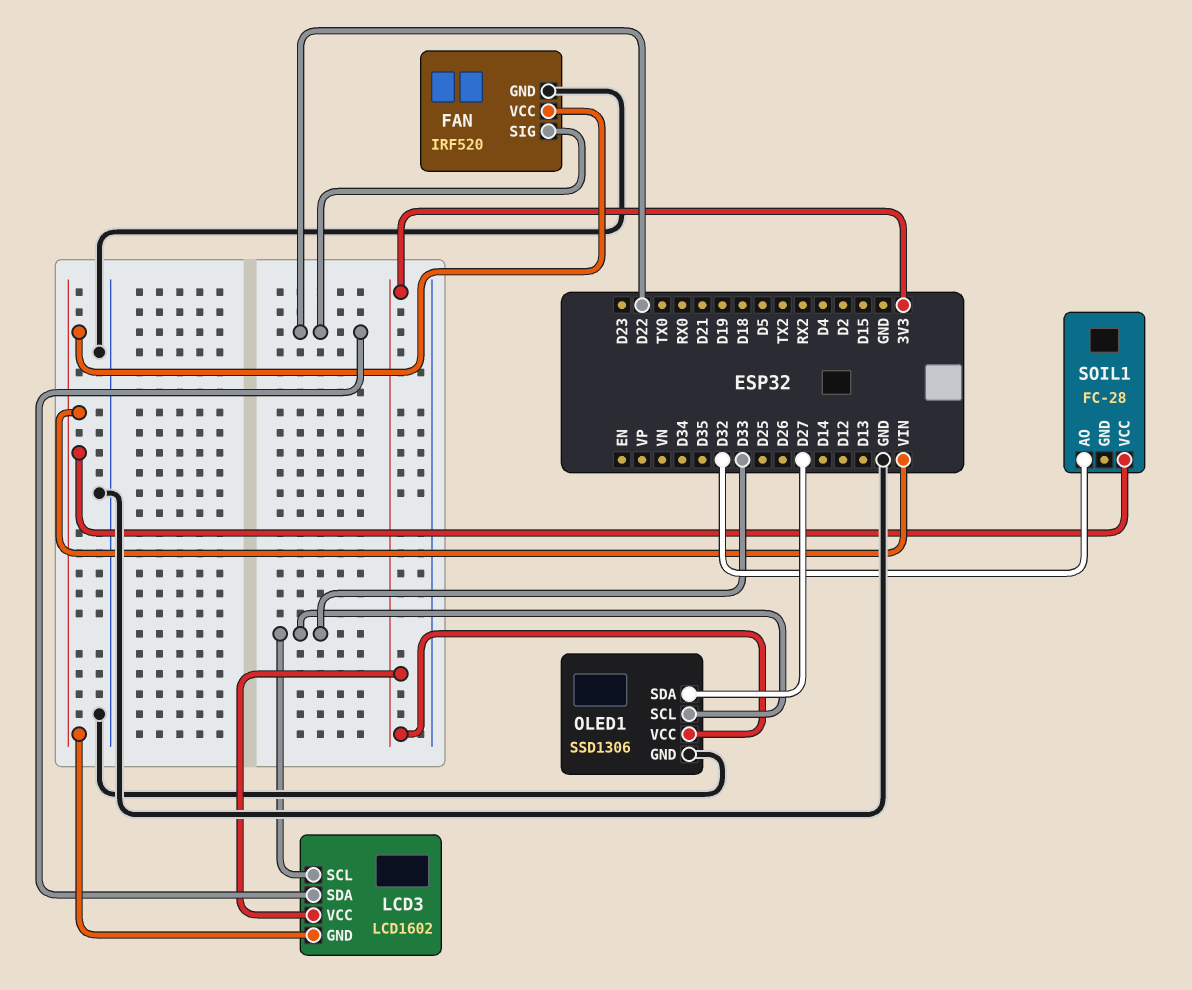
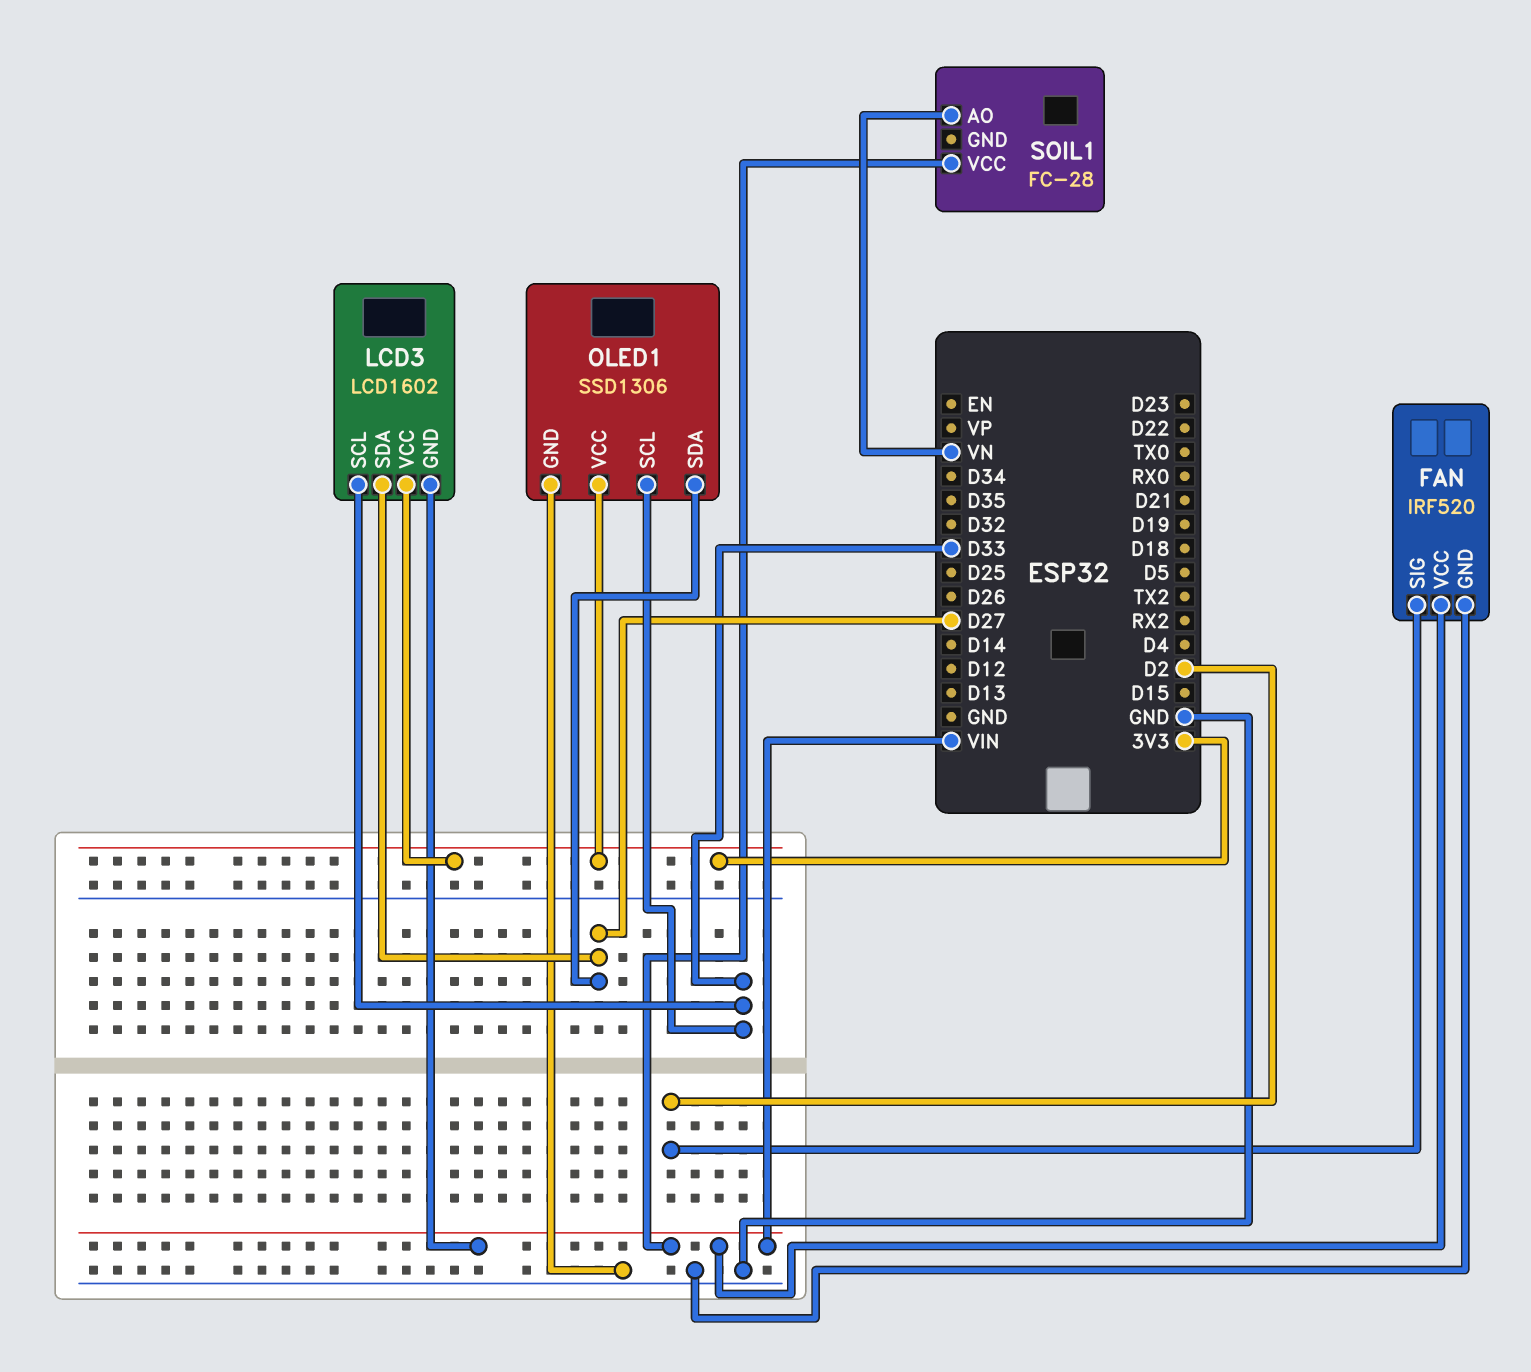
FAN pin SIG: D22 -> D2
LCD3 pin SDA: D22 -> D27
SOIL1 pin AO: D32 -> VN

